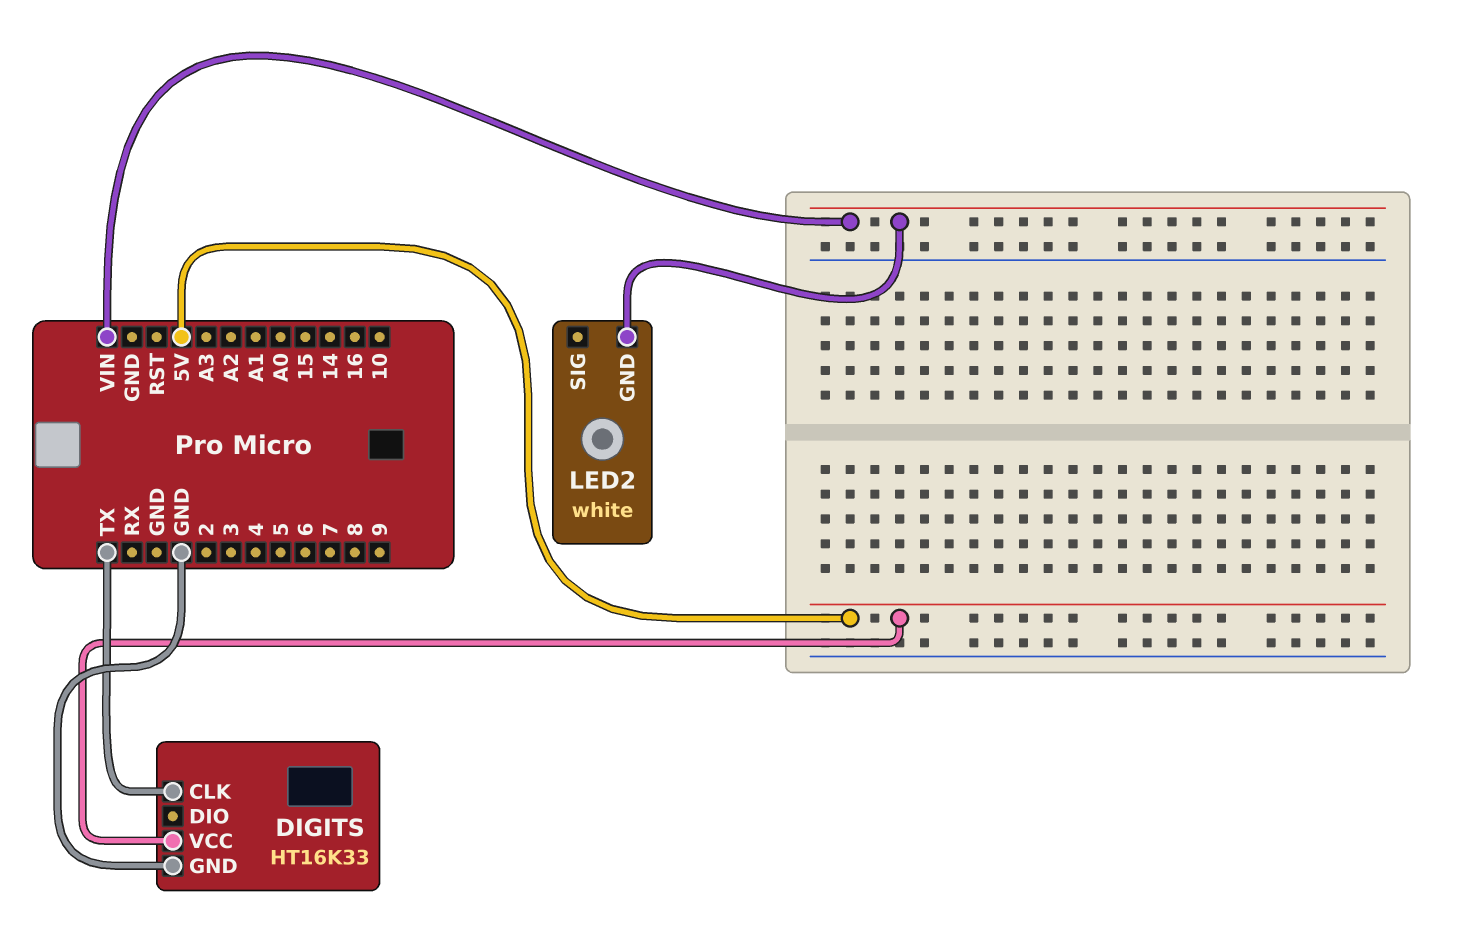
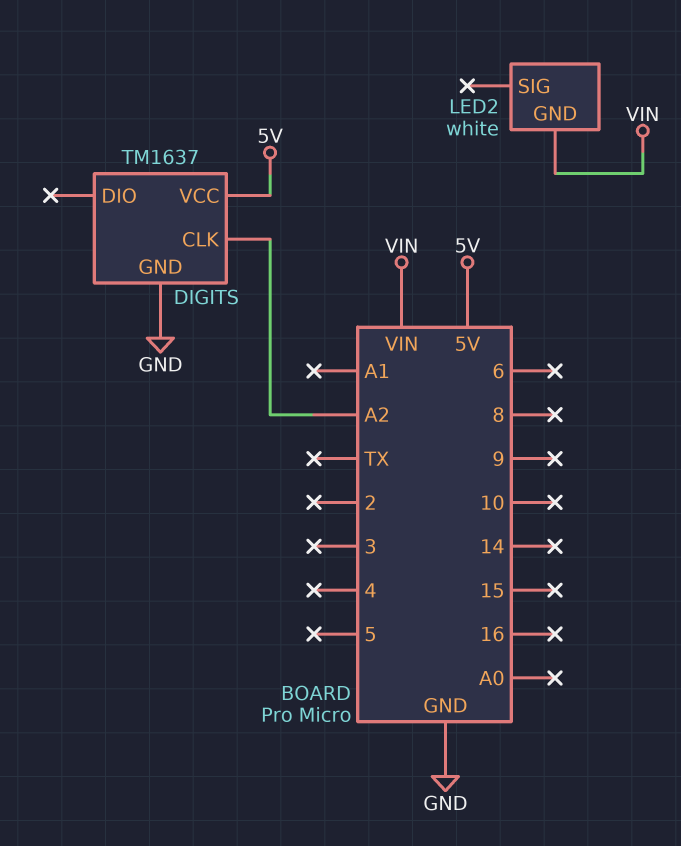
DIGITS: HT16K33 -> TM1637
DIGITS pin CLK: TX -> A2

